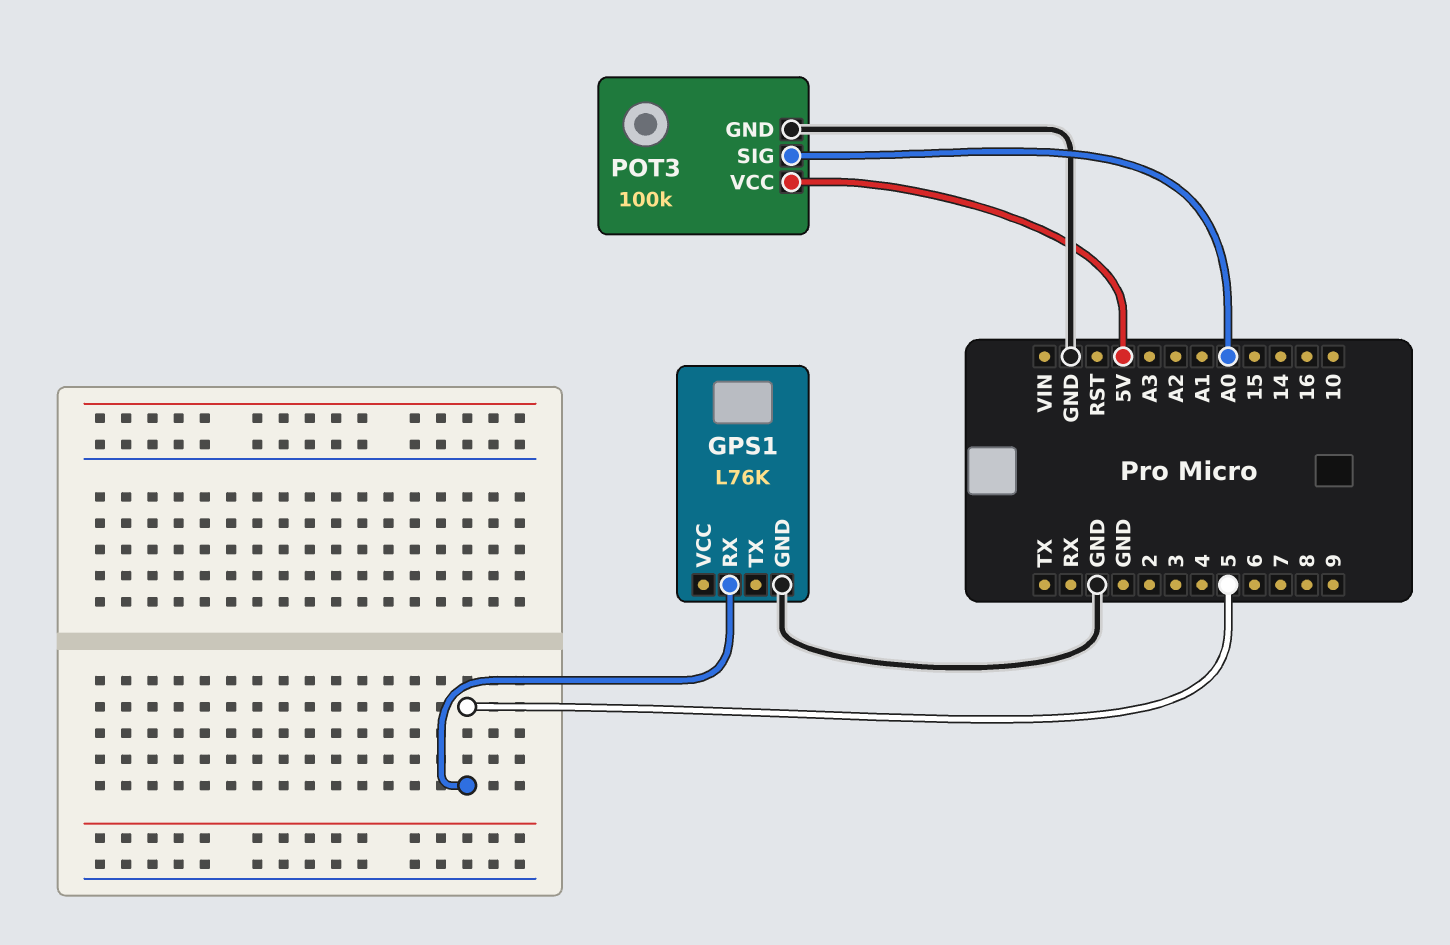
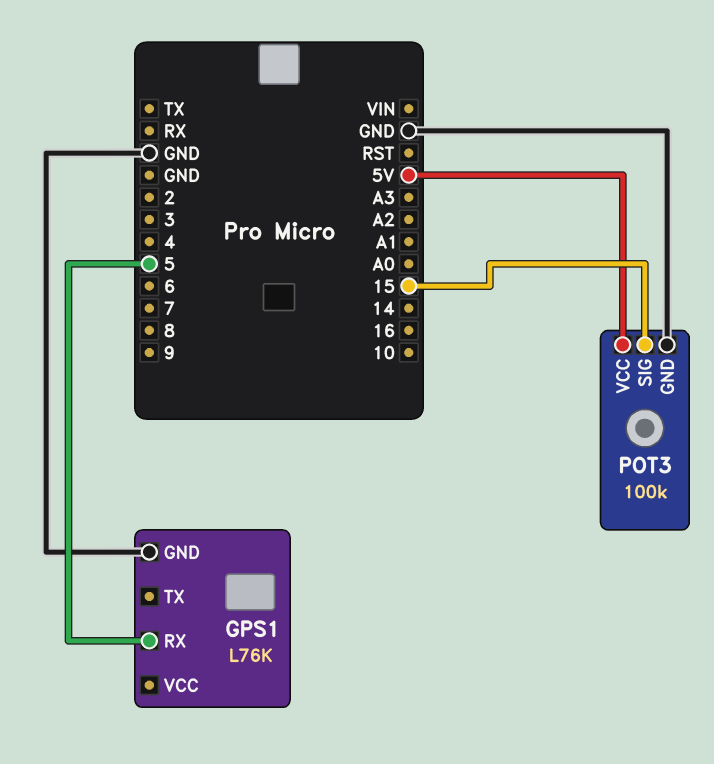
POT3 pin SIG: A0 -> 15

